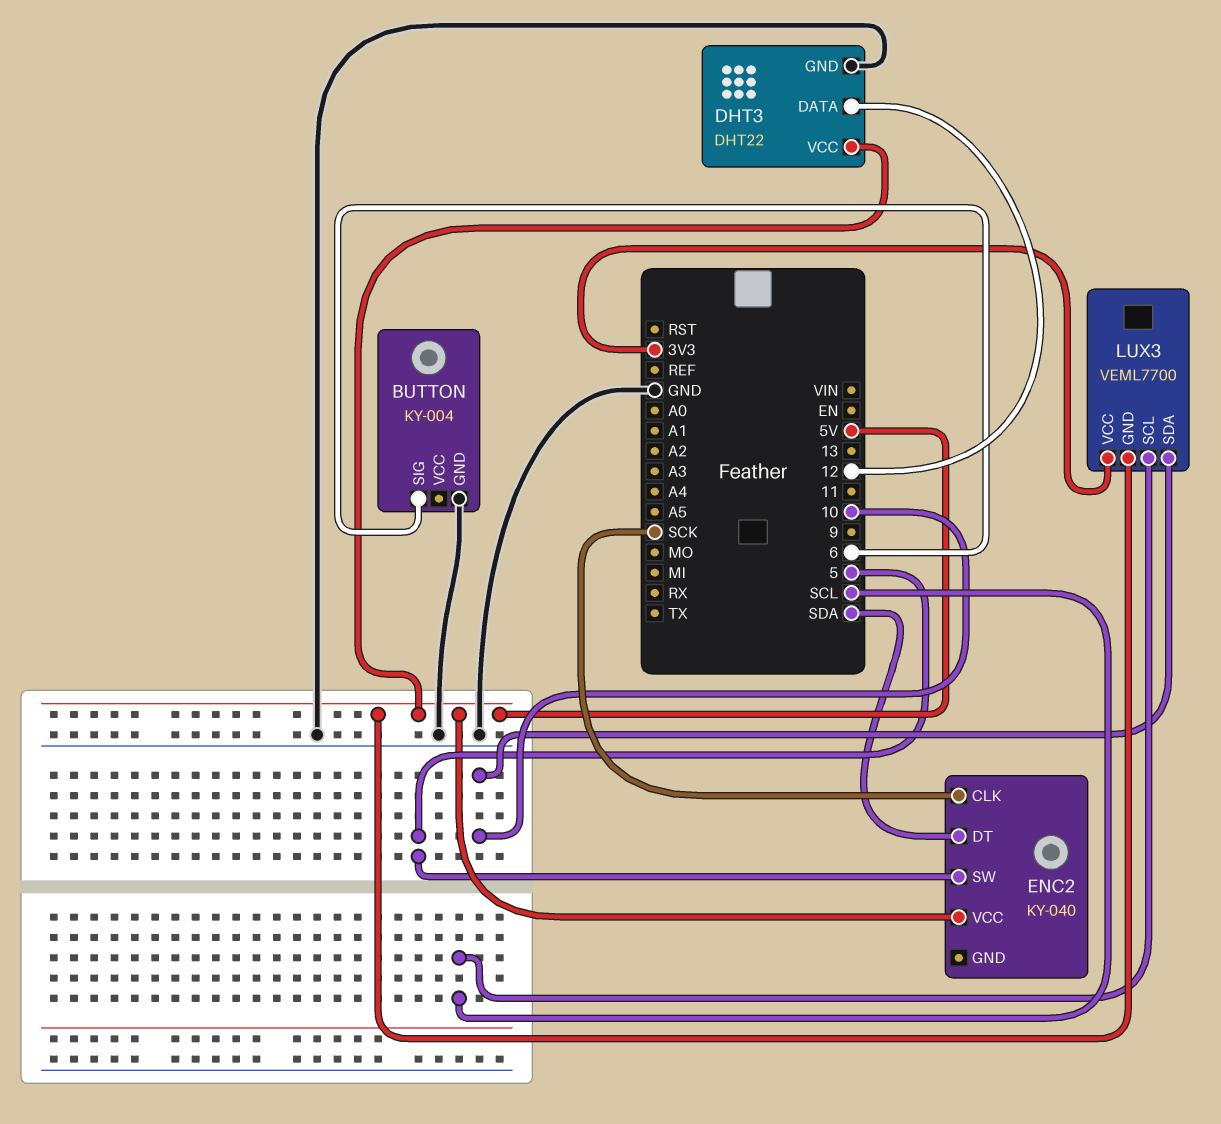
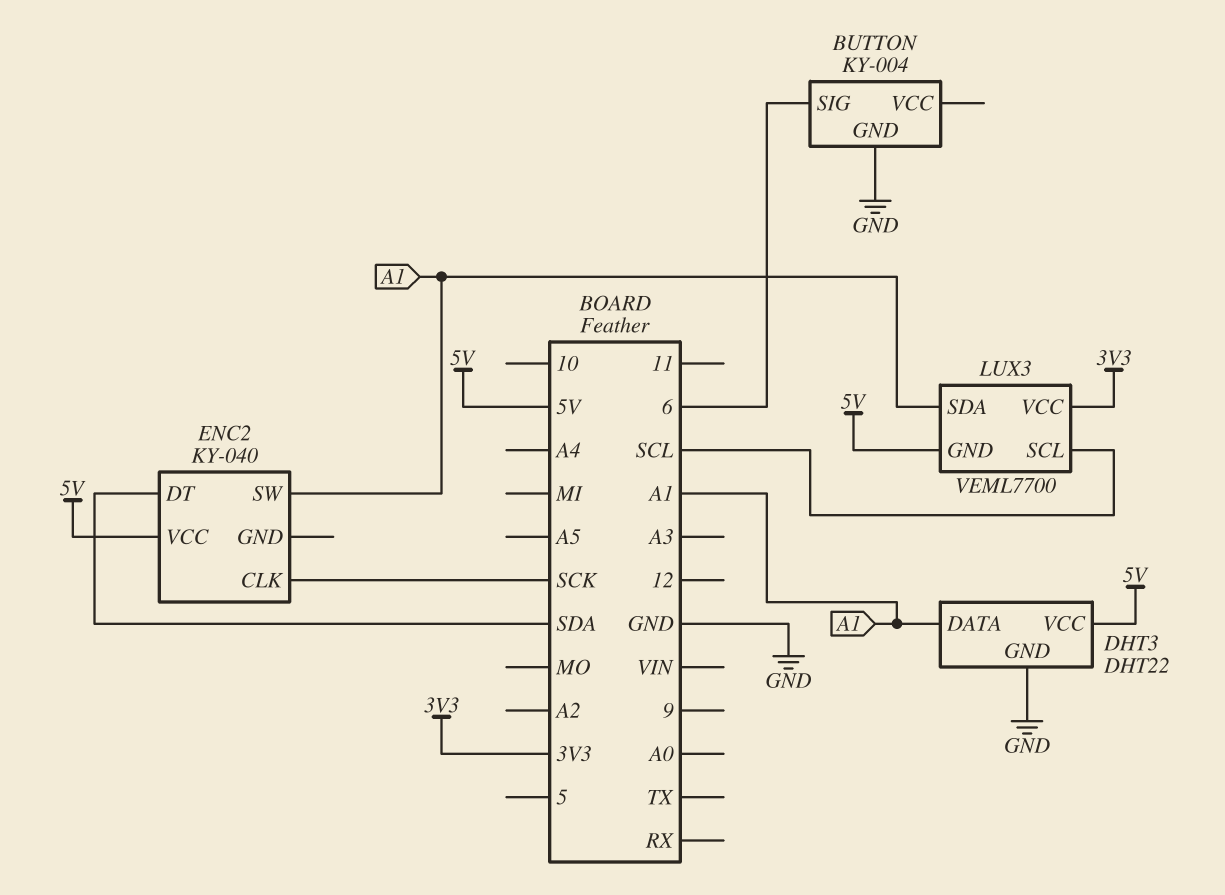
DHT3 pin DATA: 12 -> A1
ENC2 pin SW: 5 -> A1
LUX3 pin SDA: 10 -> A1

